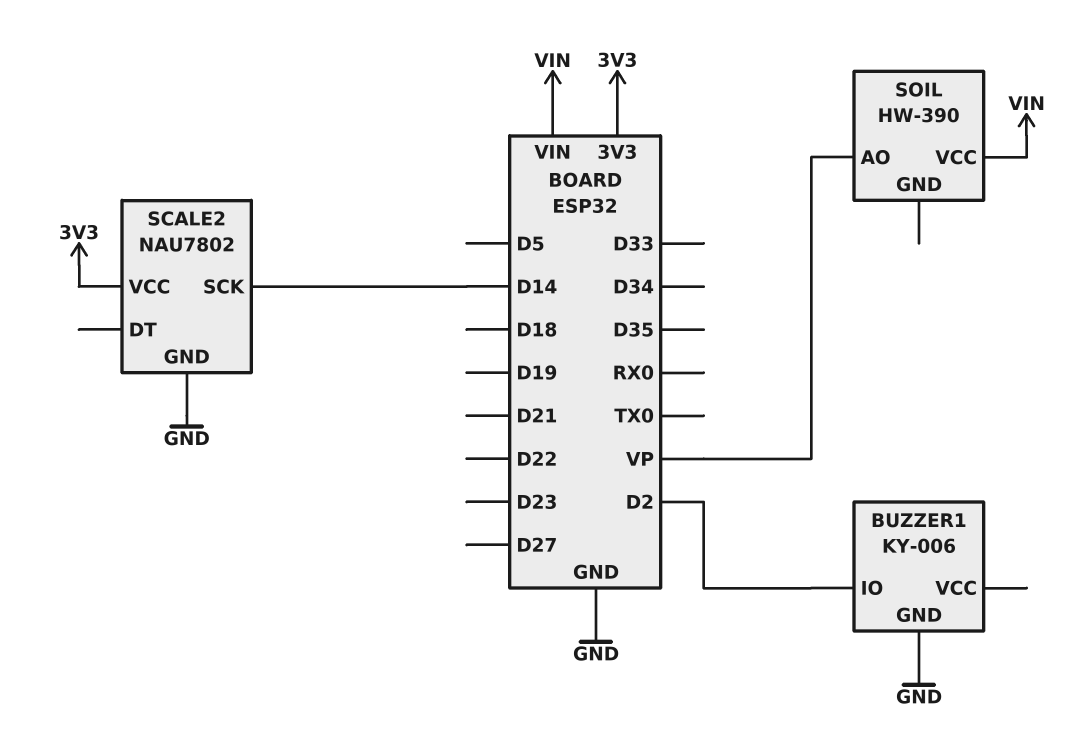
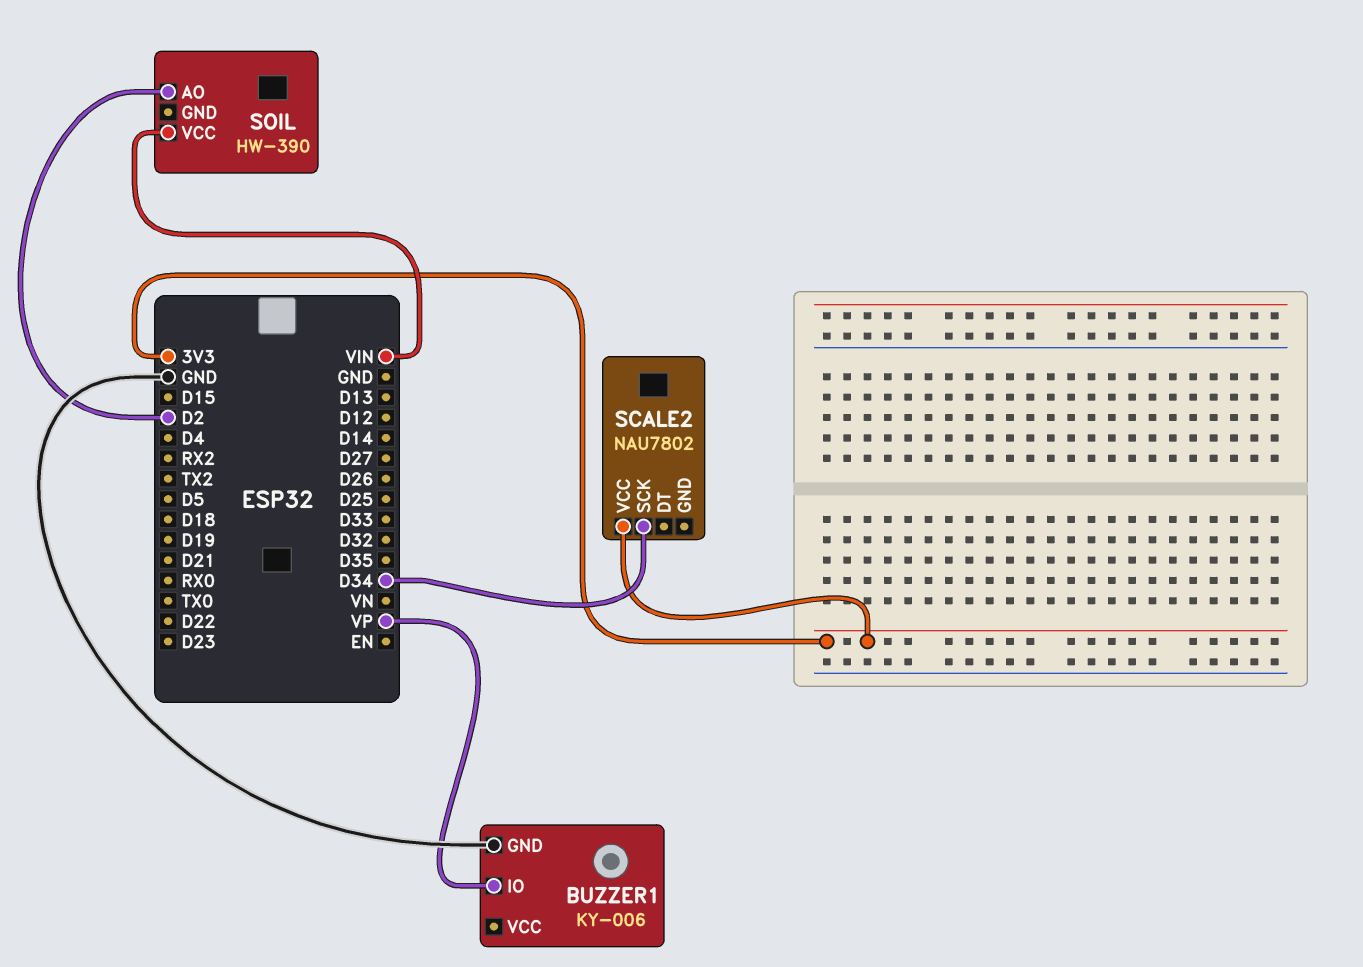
BUZZER1 pin IO: D2 -> VP
SCALE2 pin GND: GND -> none
SCALE2 pin SCK: D14 -> D34
SOIL pin AO: VP -> D2

